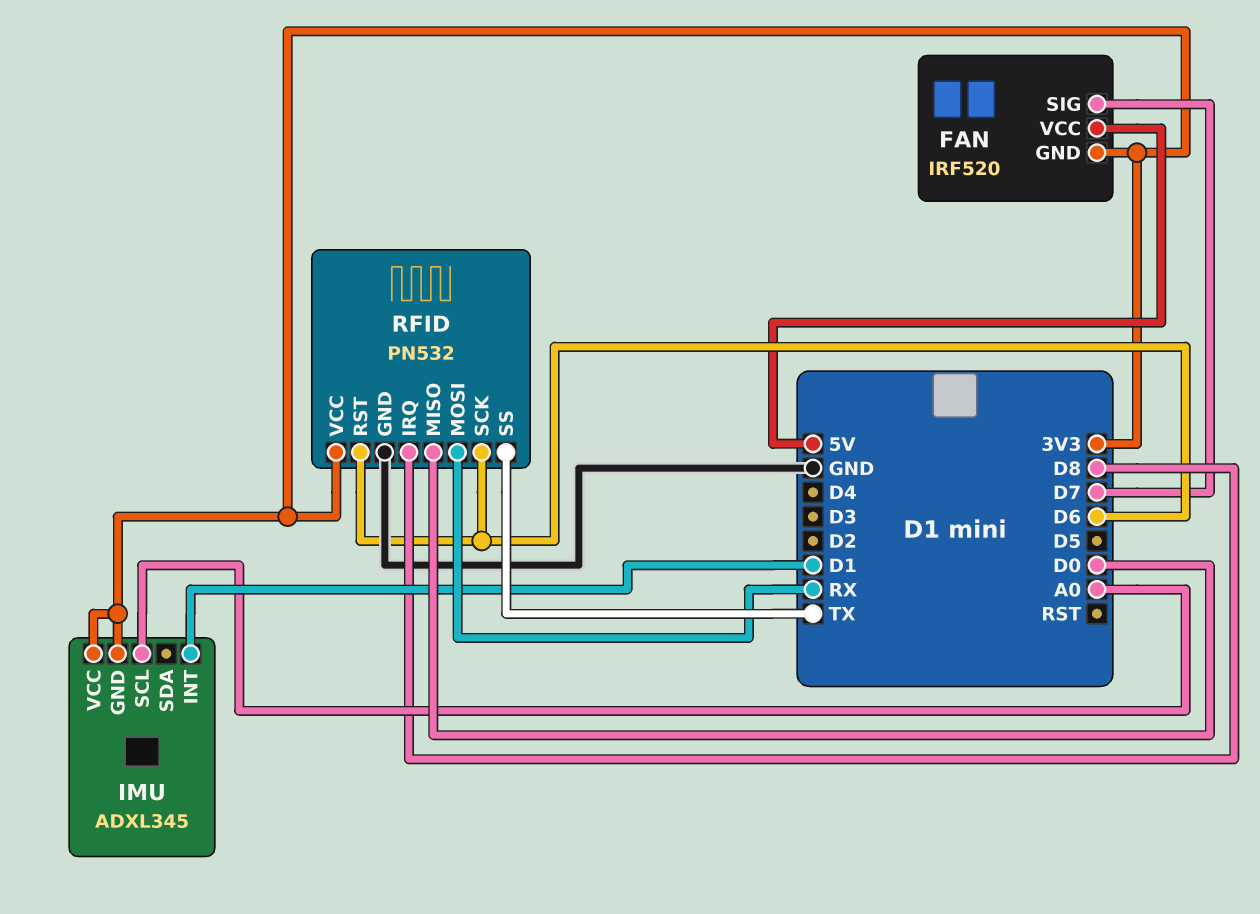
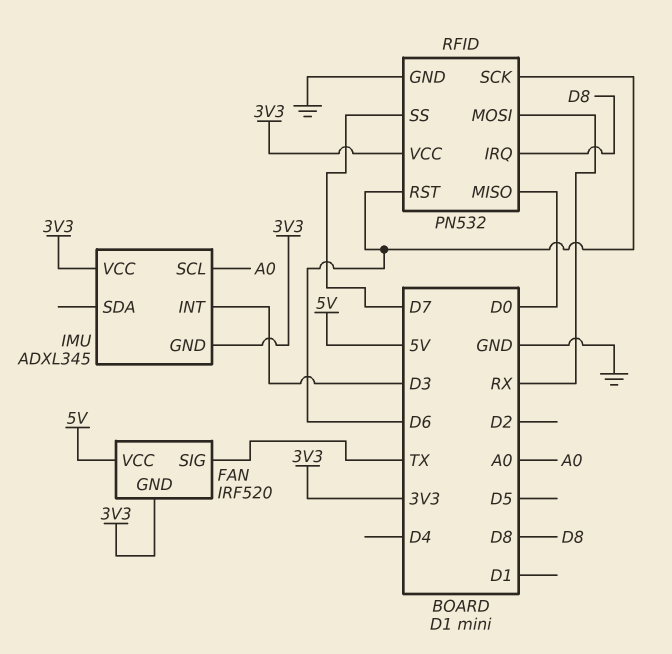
FAN pin SIG: D7 -> TX
IMU pin INT: D1 -> D3
RFID pin SS: TX -> D7

